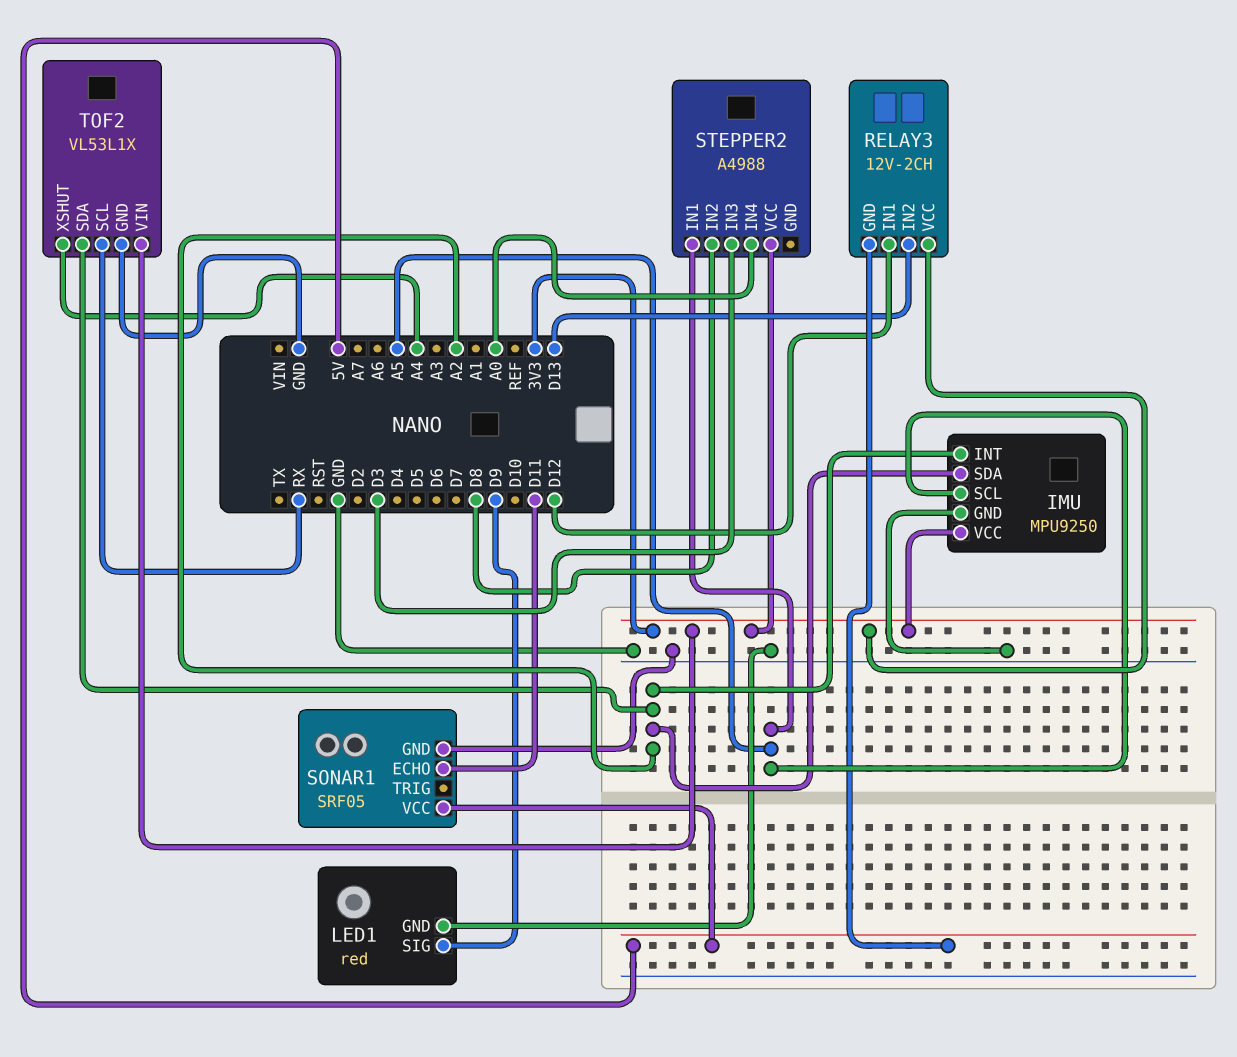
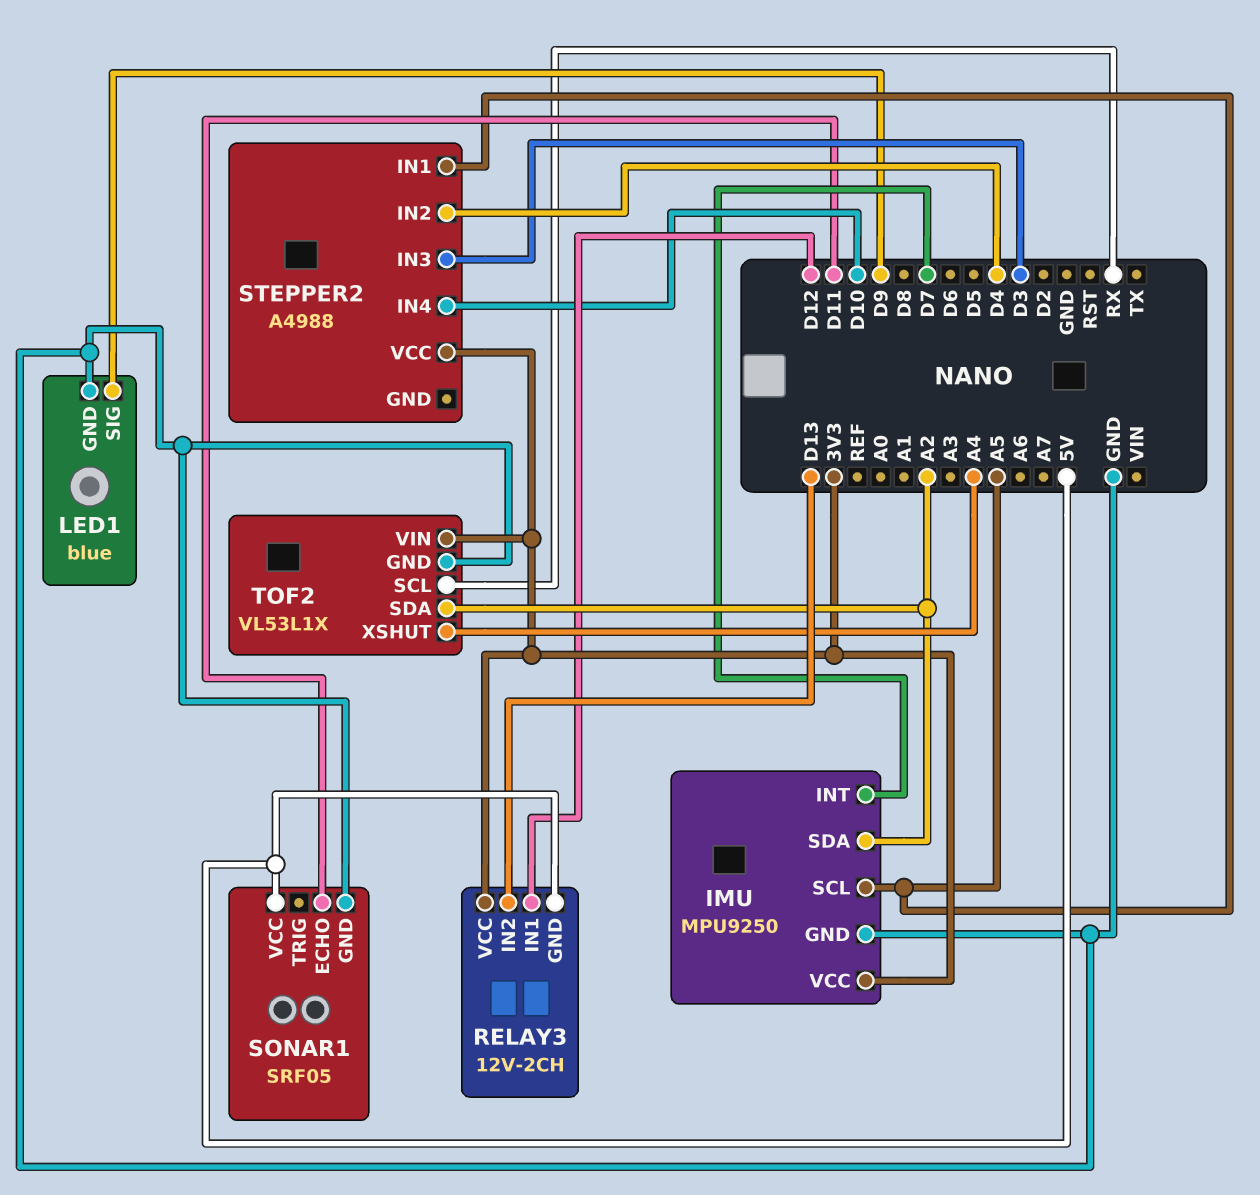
IMU pin INT: A2 -> D7
LED1: red -> blue
STEPPER2 pin IN2: D8 -> D4
STEPPER2 pin IN4: A0 -> D10

